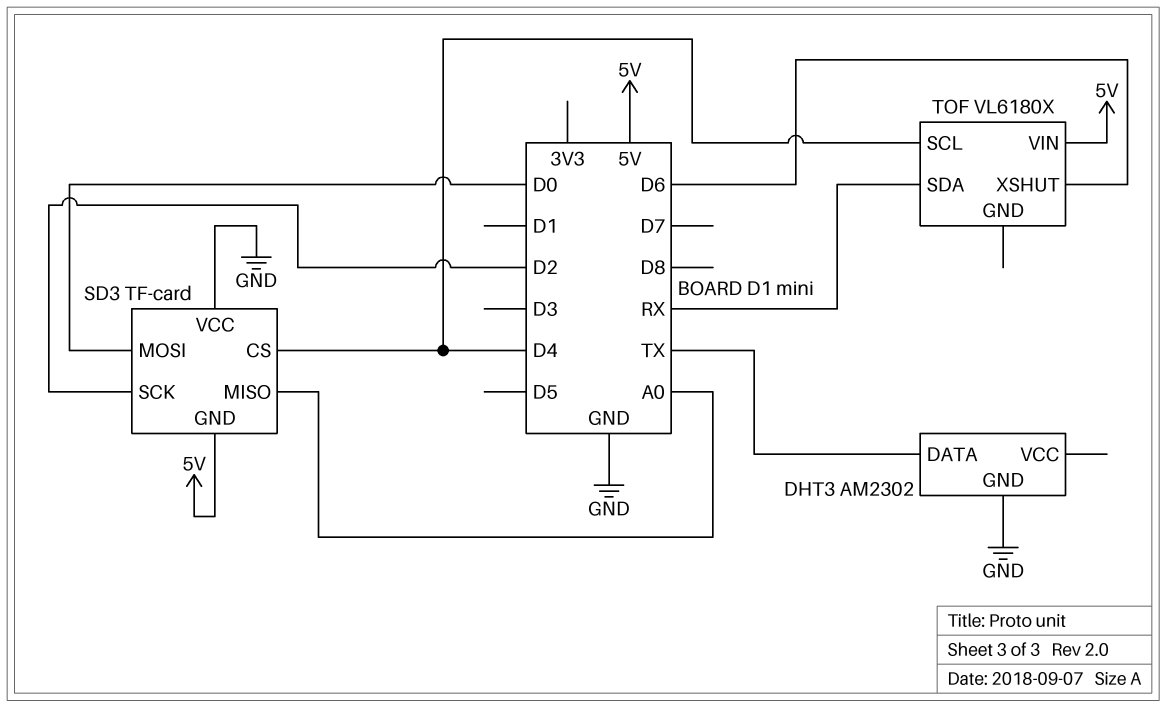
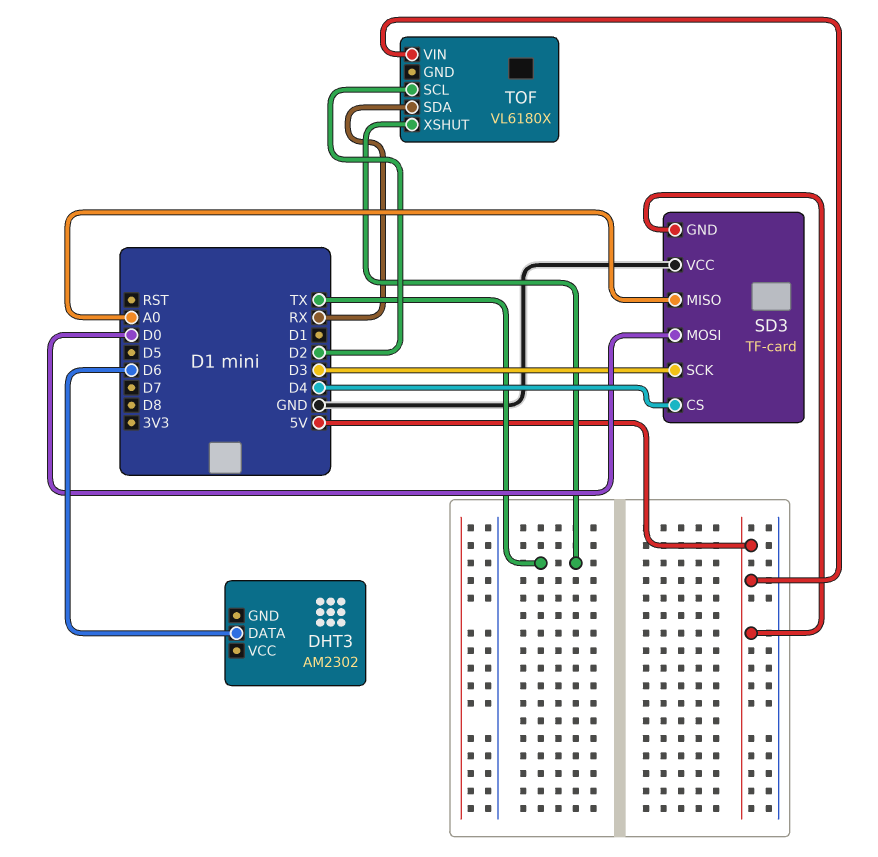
DHT3 pin DATA: TX -> D6
DHT3 pin GND: GND -> none
SD3 pin SCK: D2 -> D3
TOF pin SCL: D4 -> D2
TOF pin XSHUT: D6 -> TX

